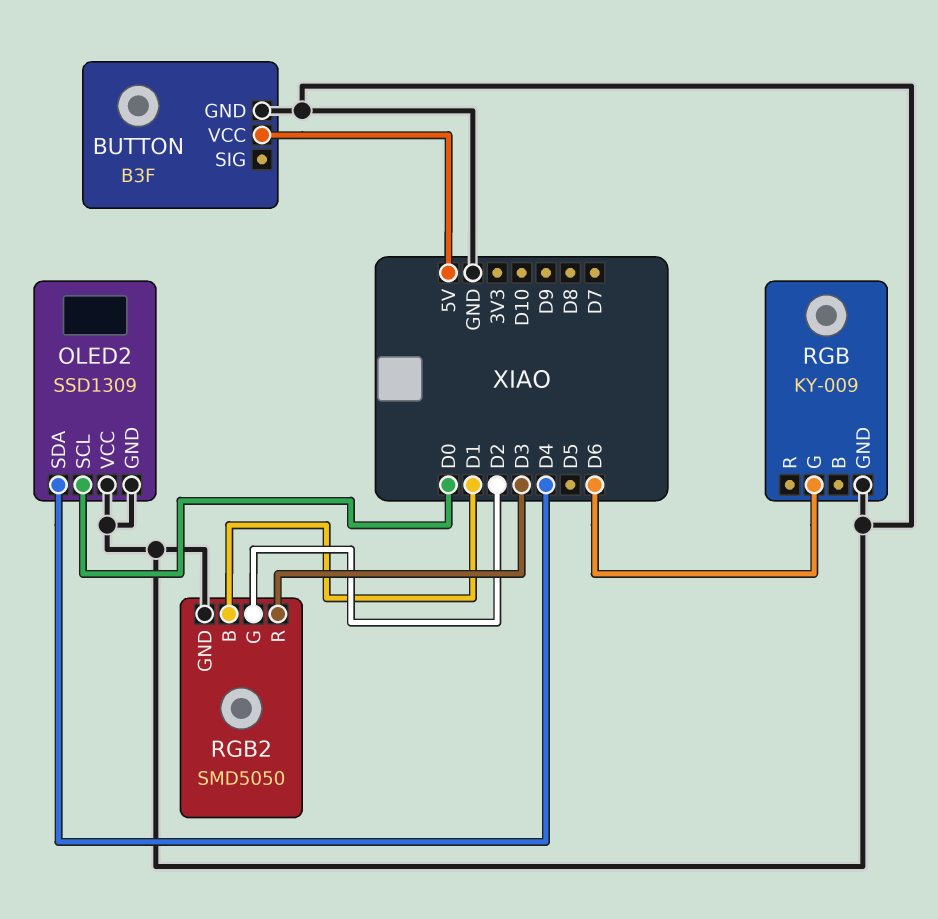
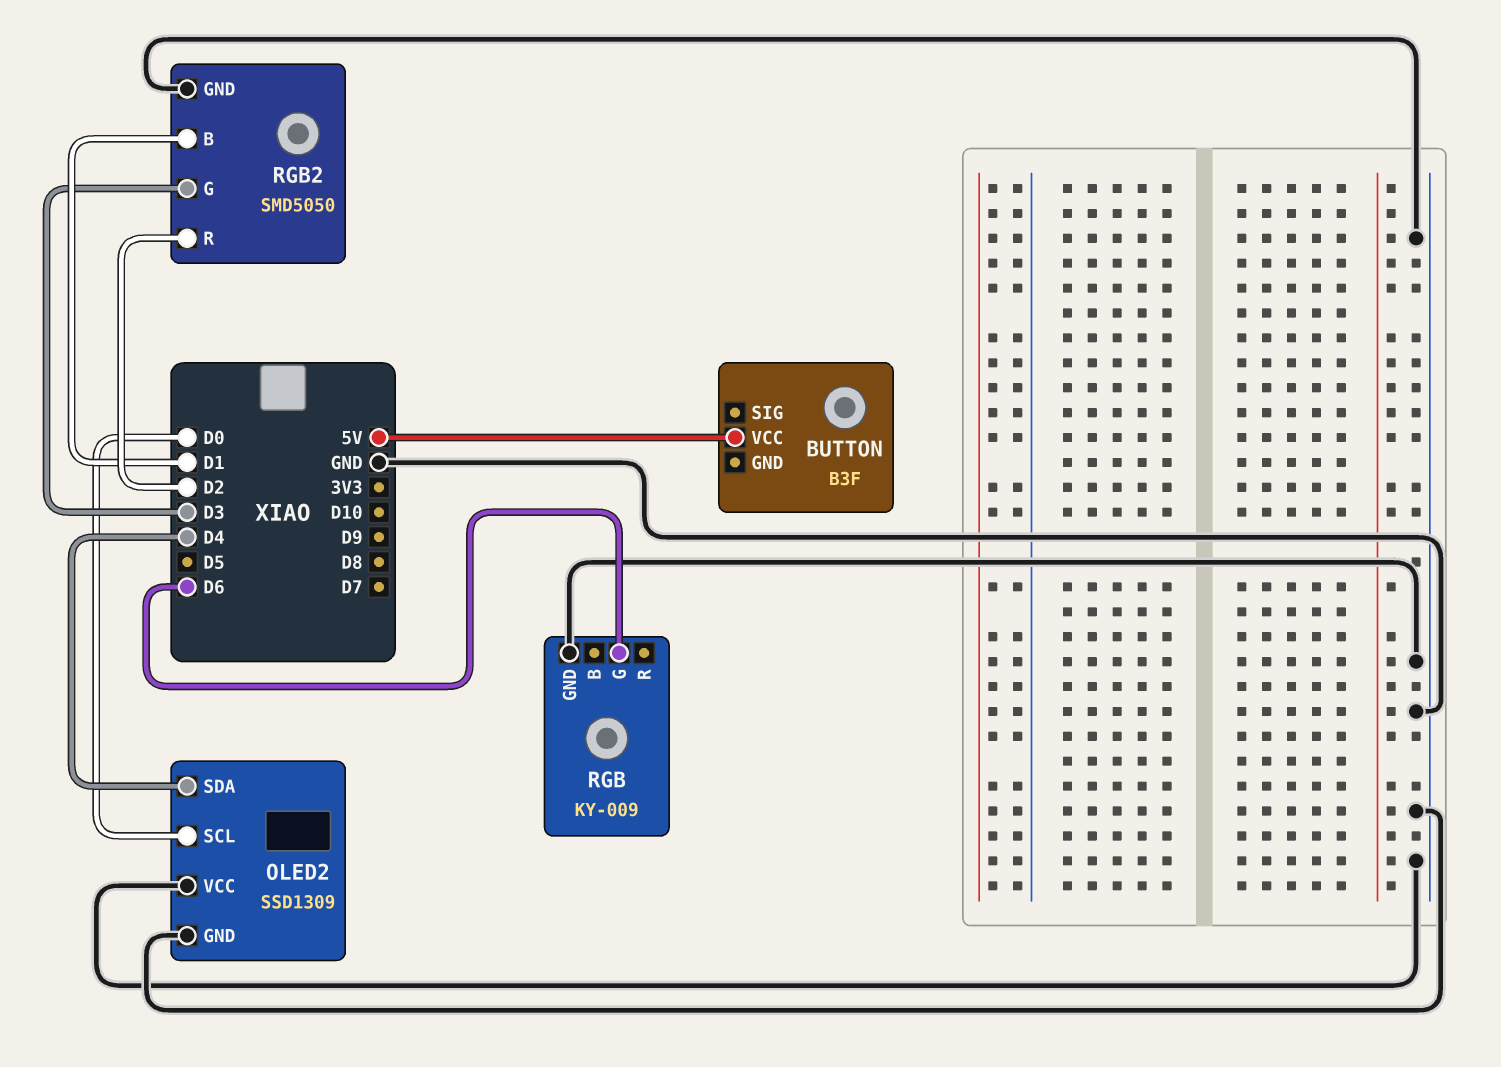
BUTTON pin GND: GND -> none
RGB2 pin G: D2 -> D3
RGB2 pin R: D3 -> D2

